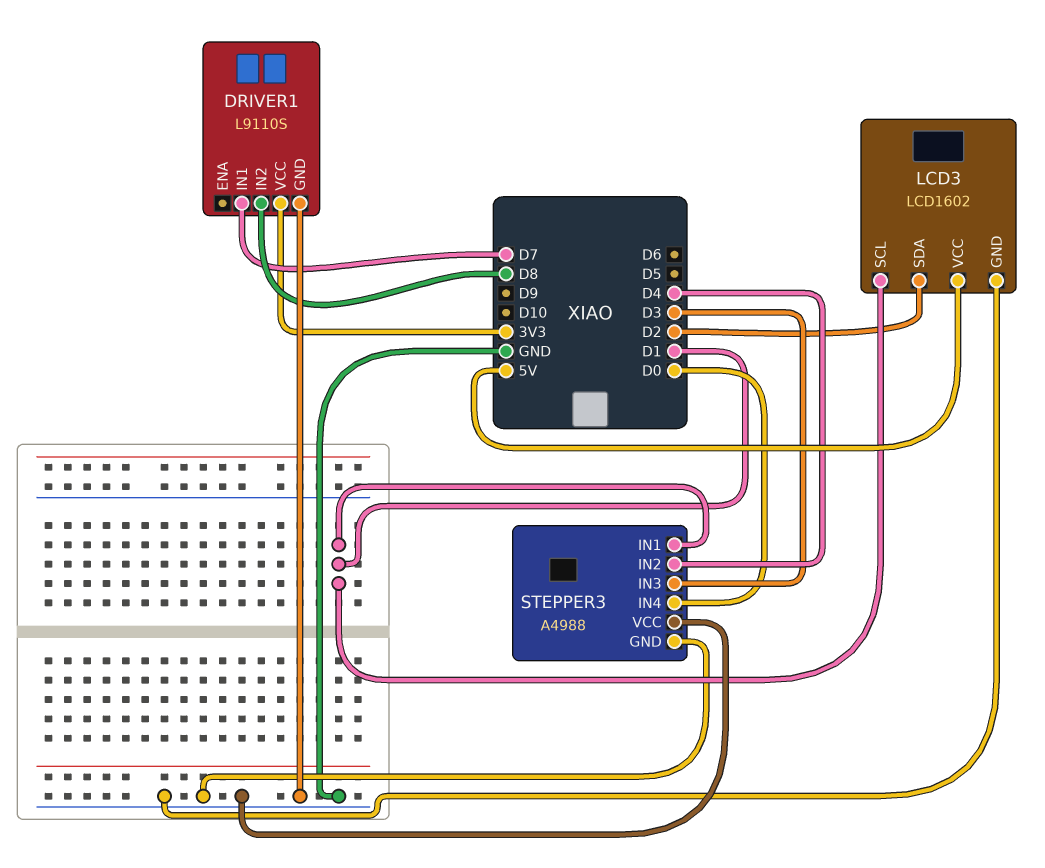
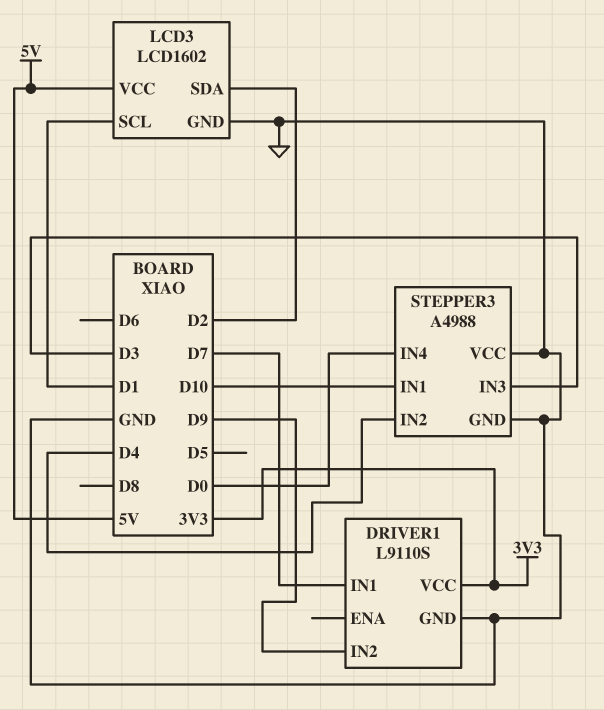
DRIVER1 pin IN2: D8 -> D9
STEPPER3 pin IN1: D1 -> D10

